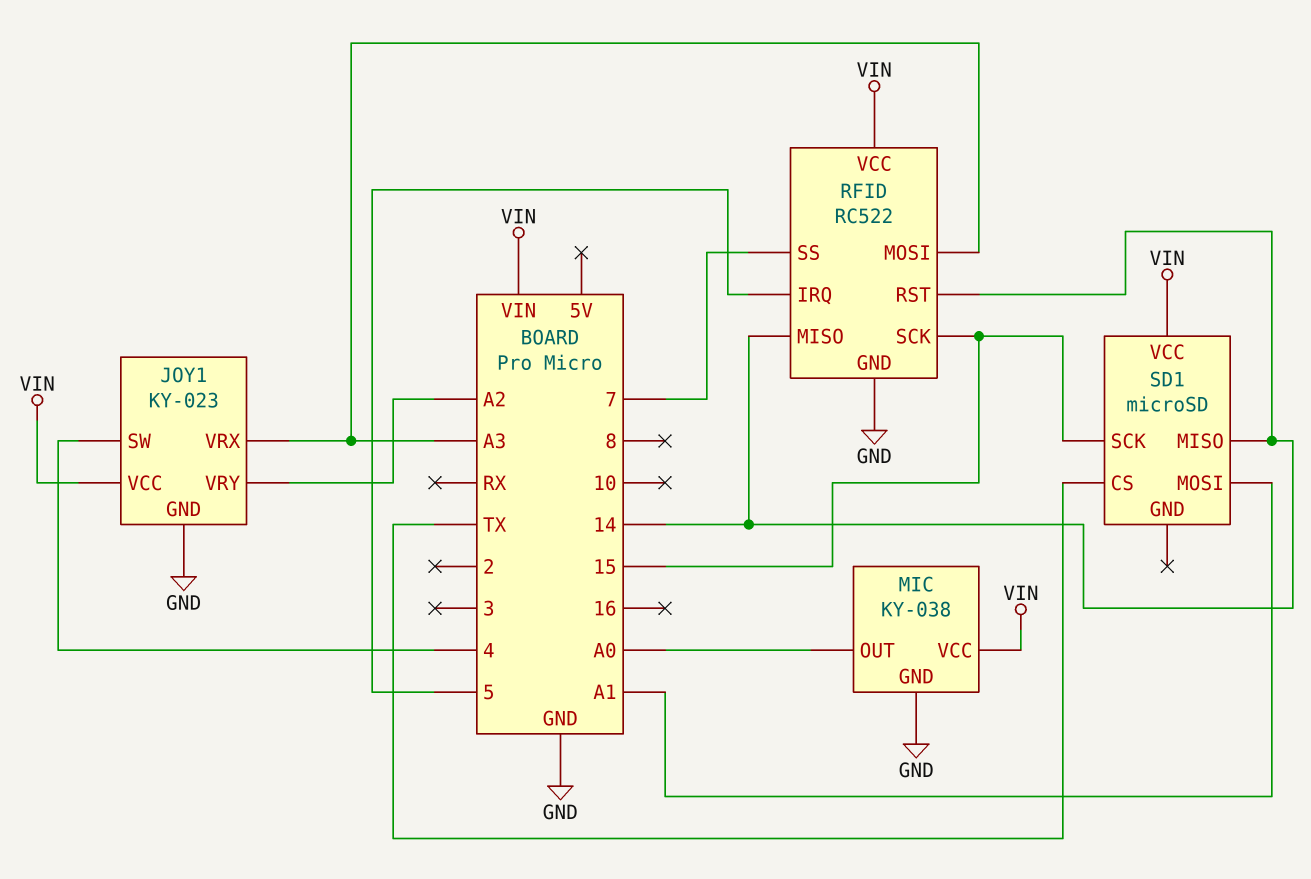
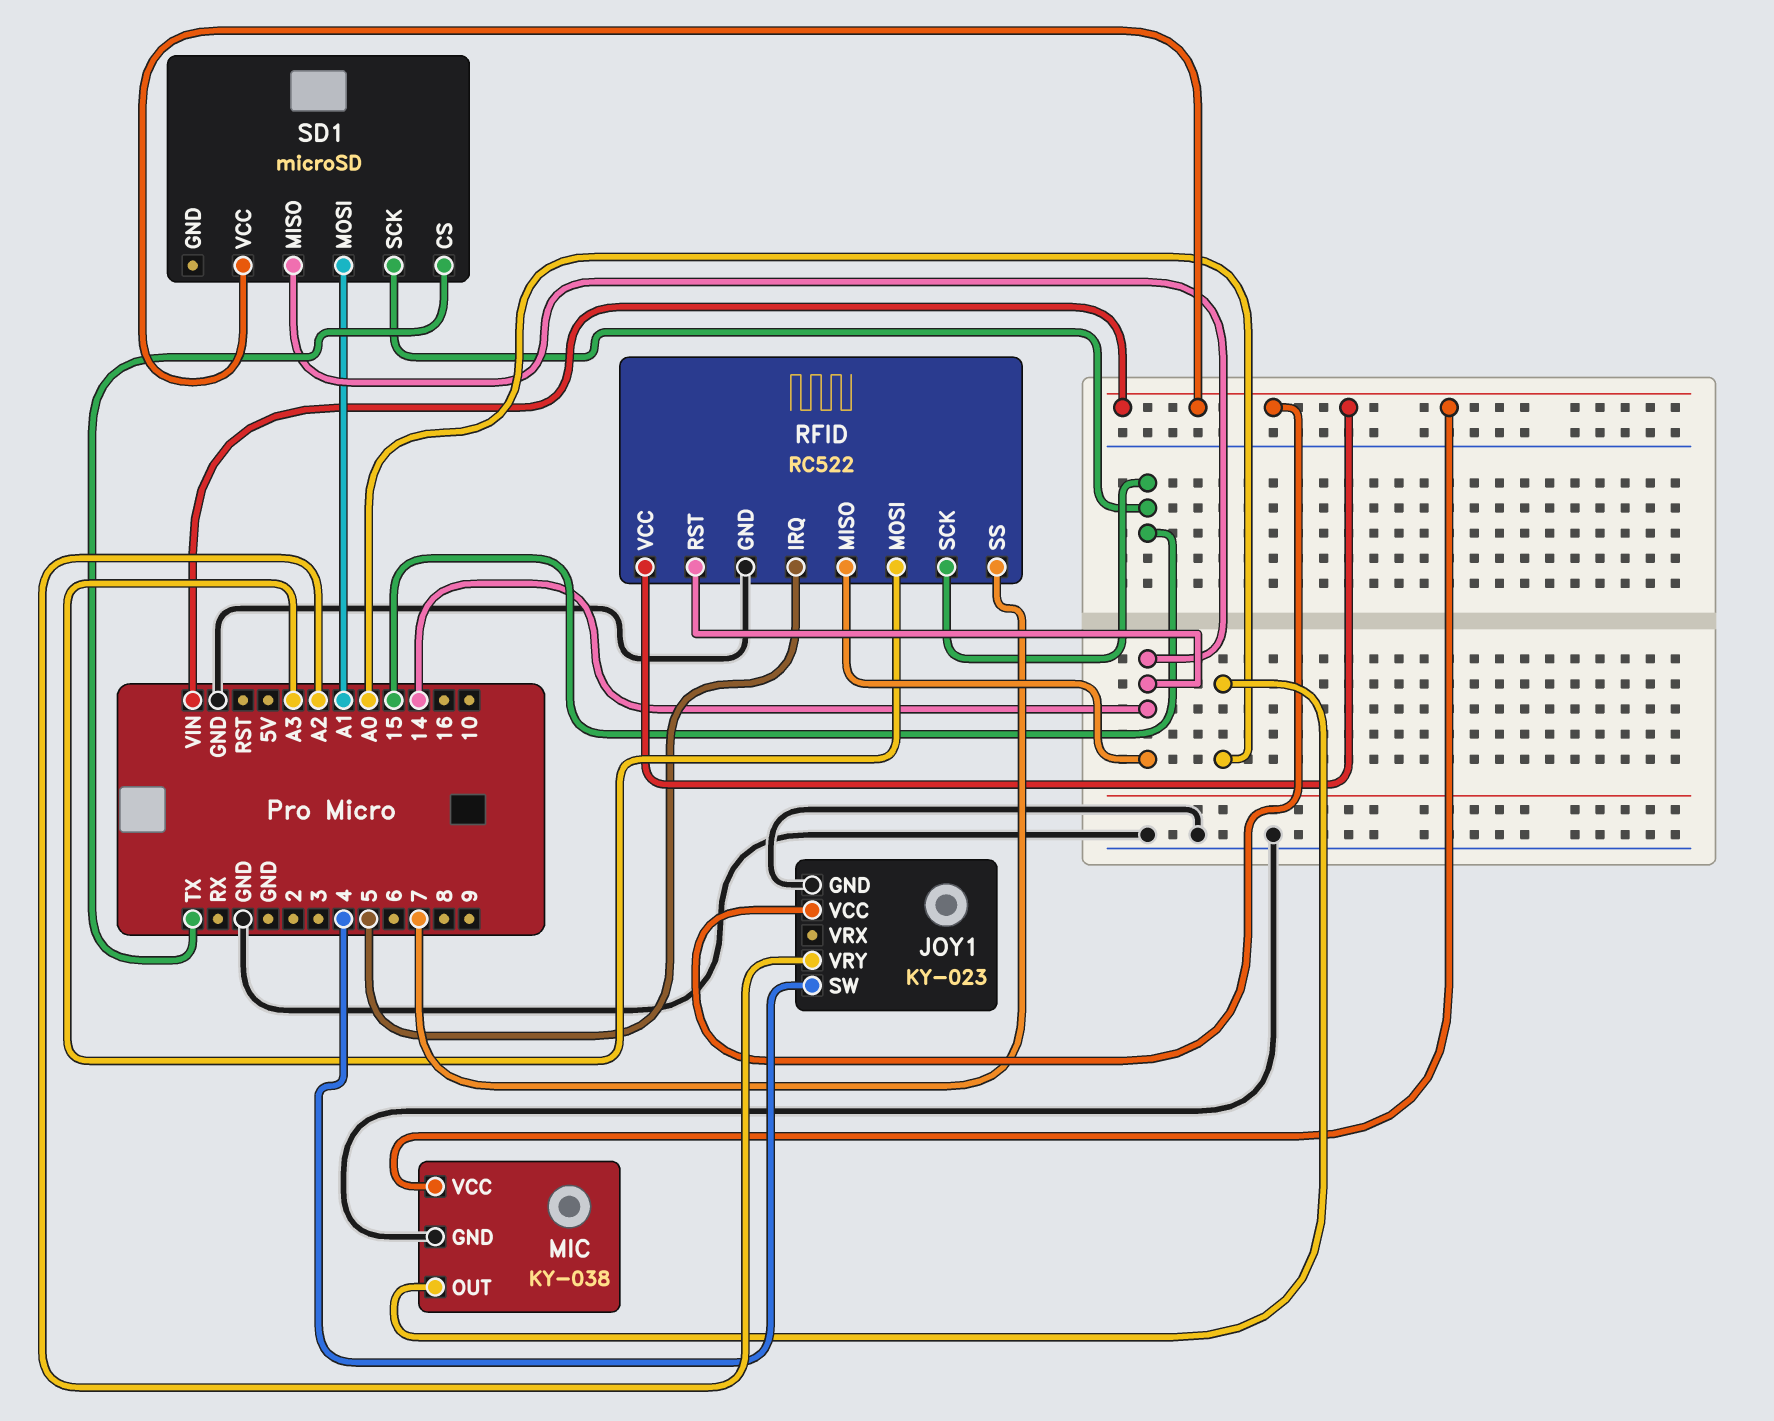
JOY1 pin VRX: A3 -> none

